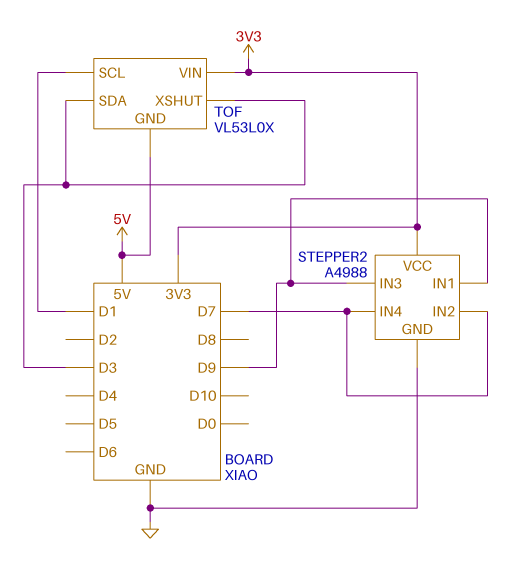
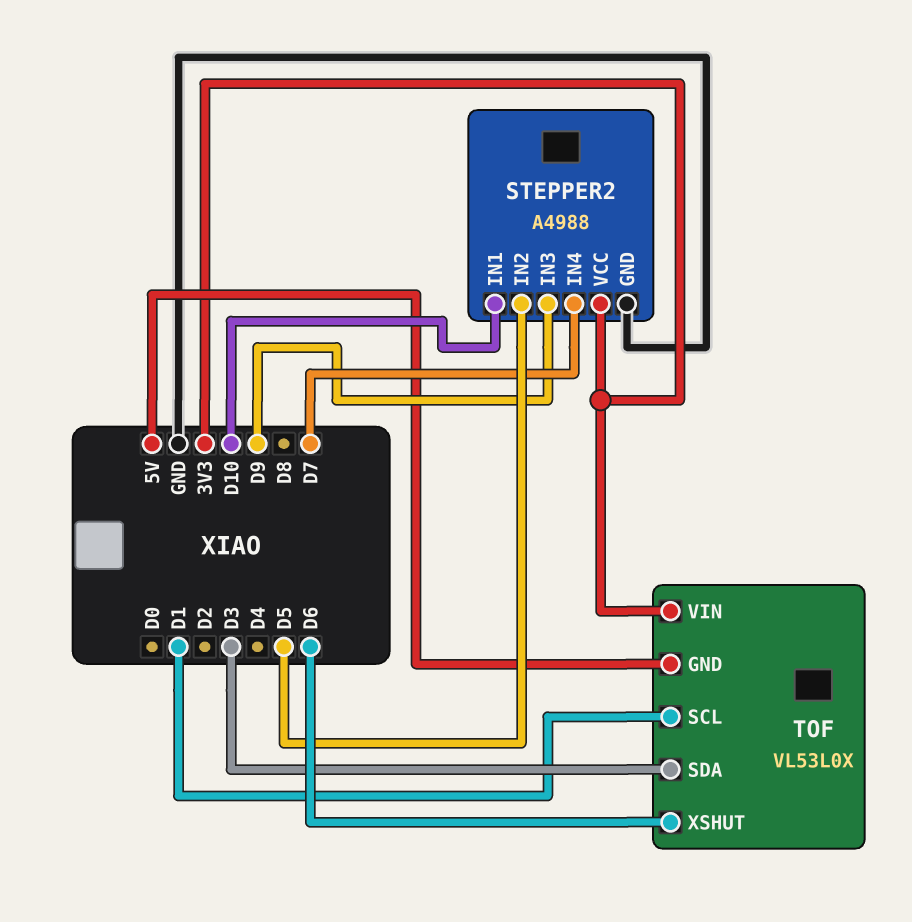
STEPPER2 pin IN1: D9 -> D10
STEPPER2 pin IN2: D7 -> D5
TOF pin XSHUT: D3 -> D6

